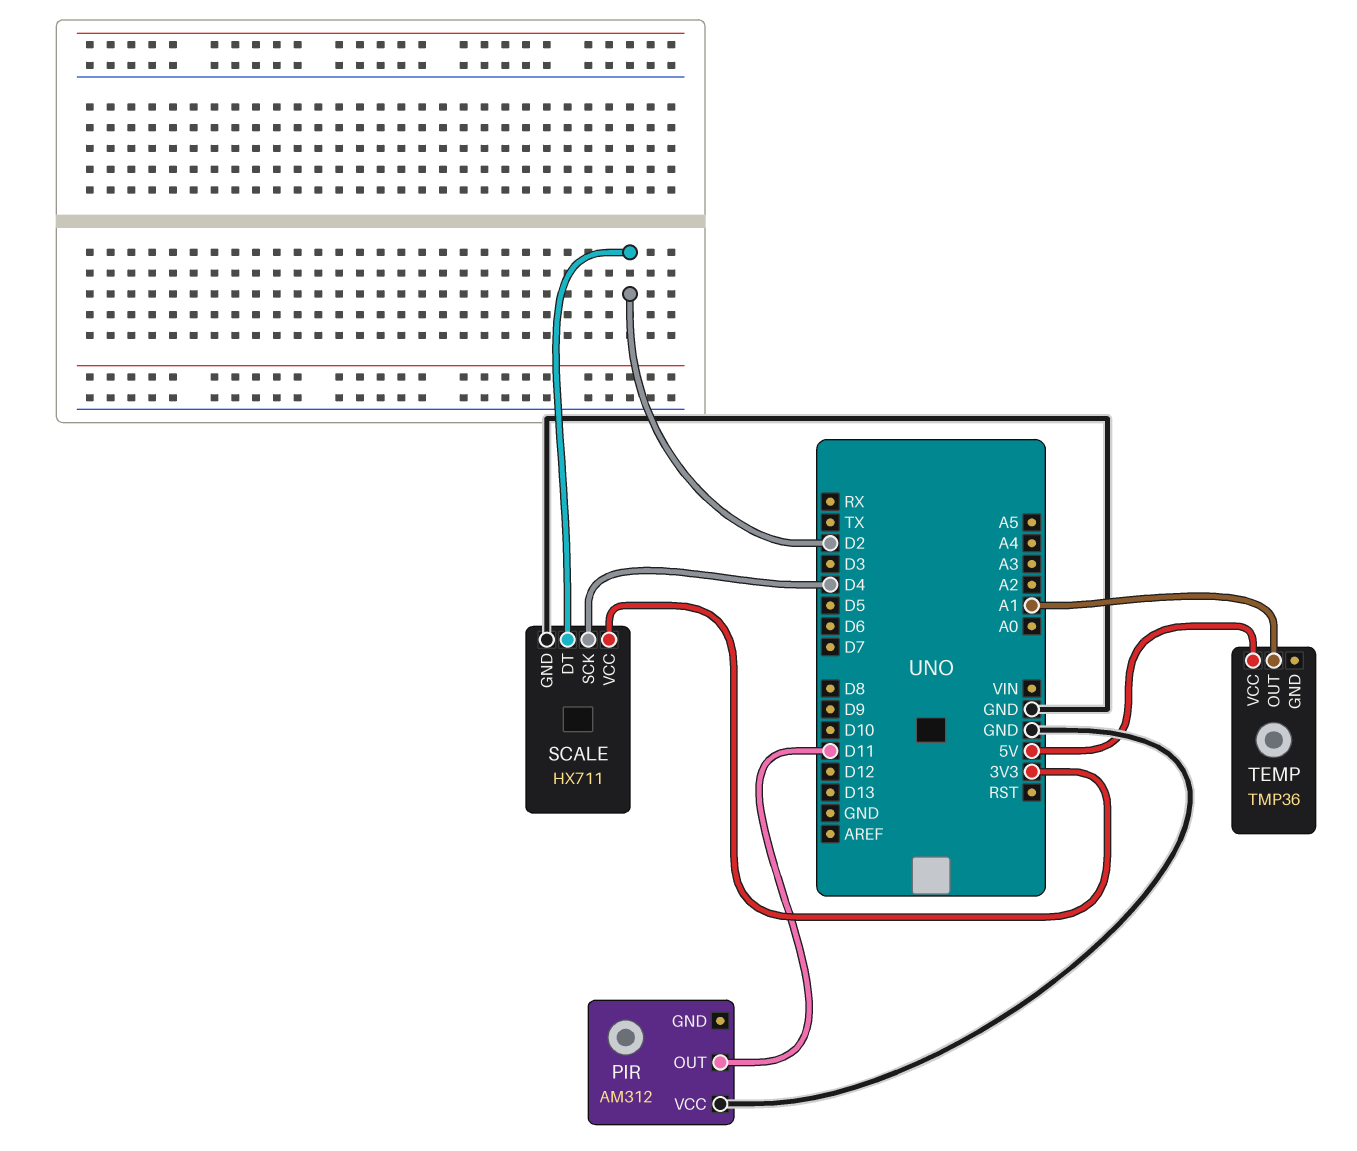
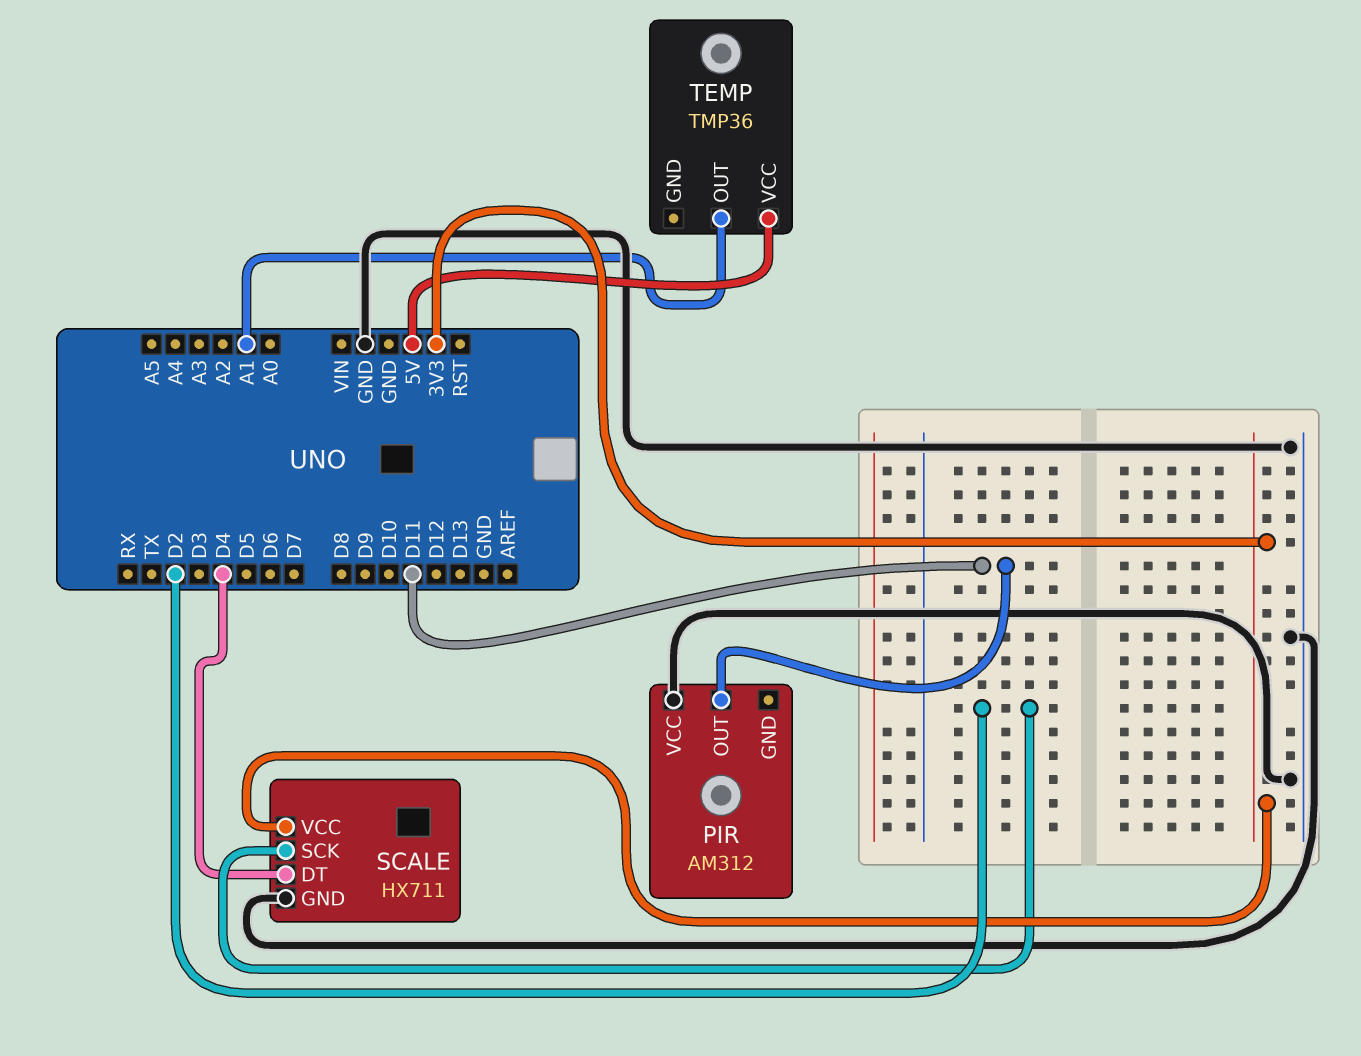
SCALE pin DT: D2 -> D4
SCALE pin SCK: D4 -> D2

